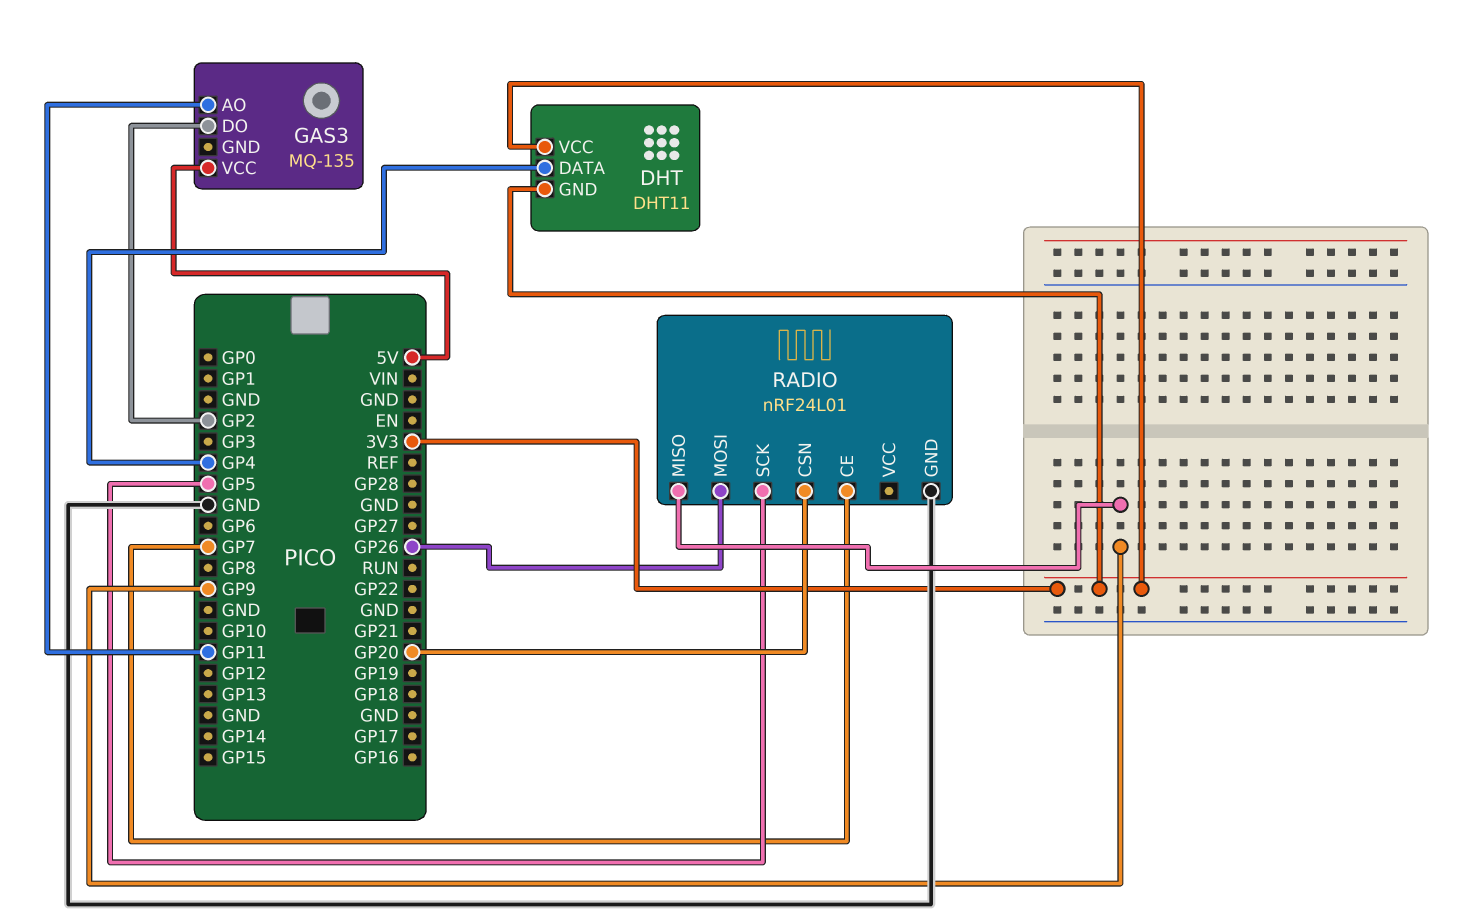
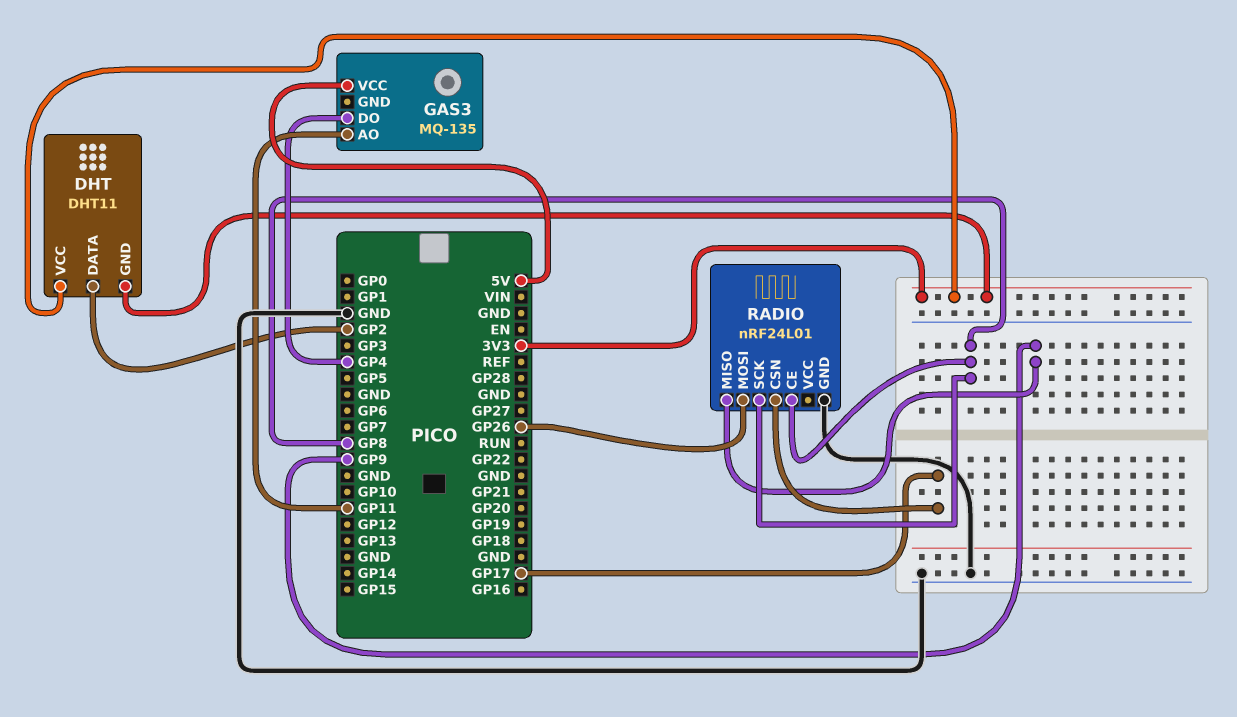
DHT pin DATA: GP4 -> GP2
GAS3 pin DO: GP2 -> GP4
RADIO pin CE: GP7 -> GP8
RADIO pin CSN: GP20 -> GP17
RADIO pin SCK: GP5 -> GP8

